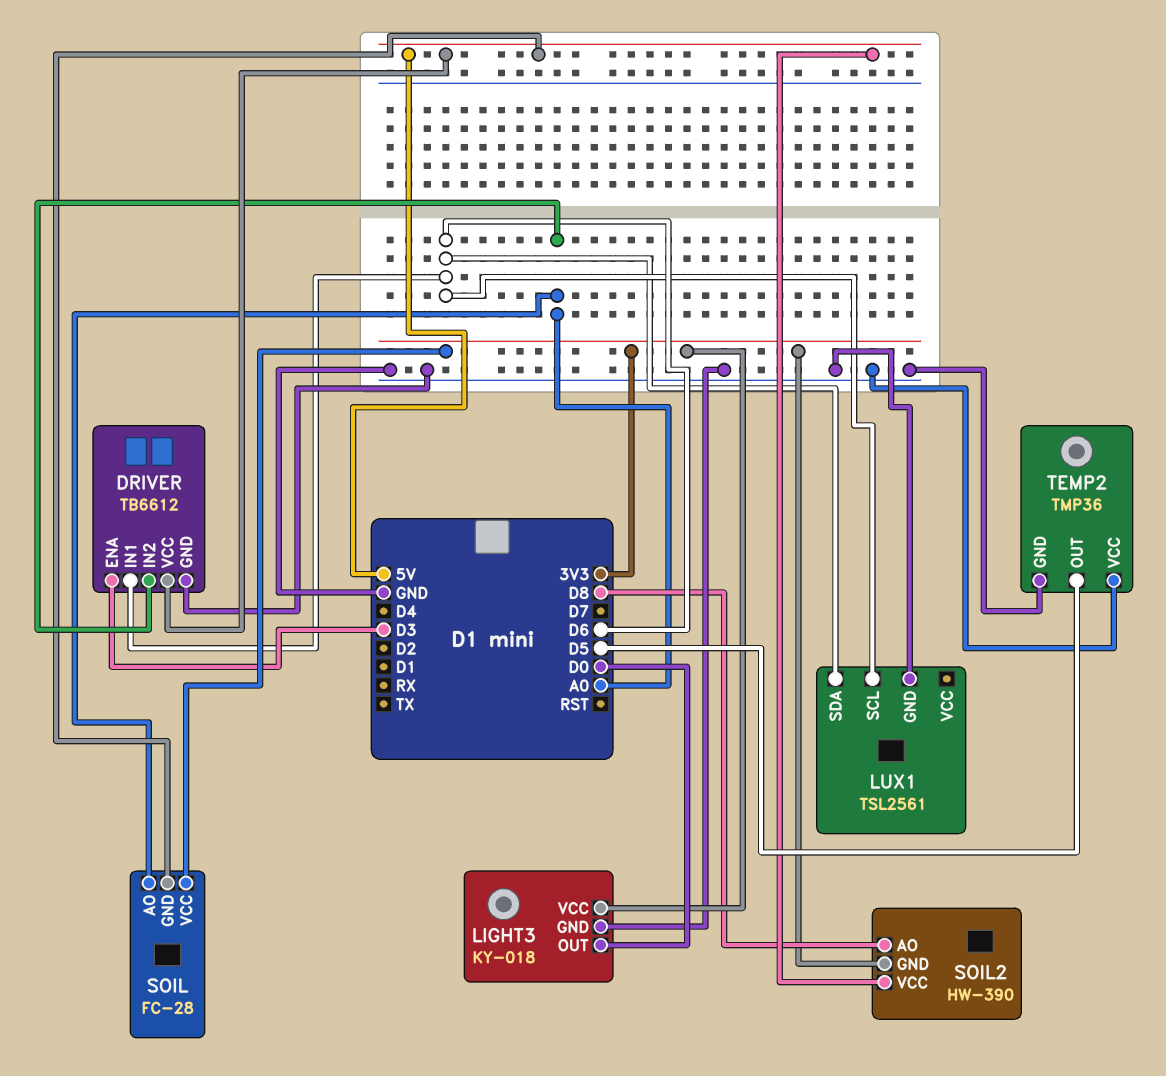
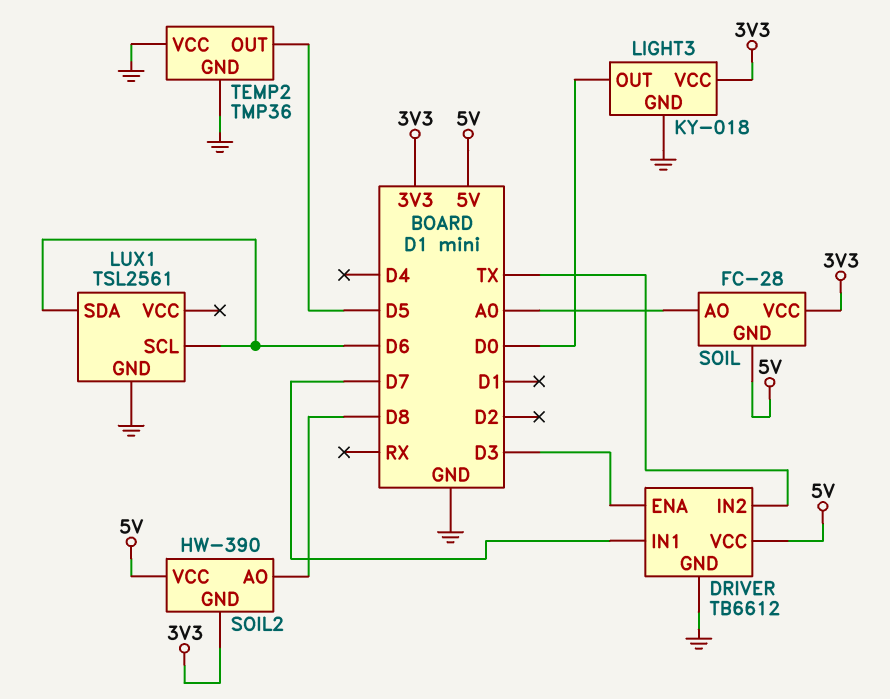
DRIVER pin IN1: D6 -> D7
DRIVER pin IN2: A0 -> TX

